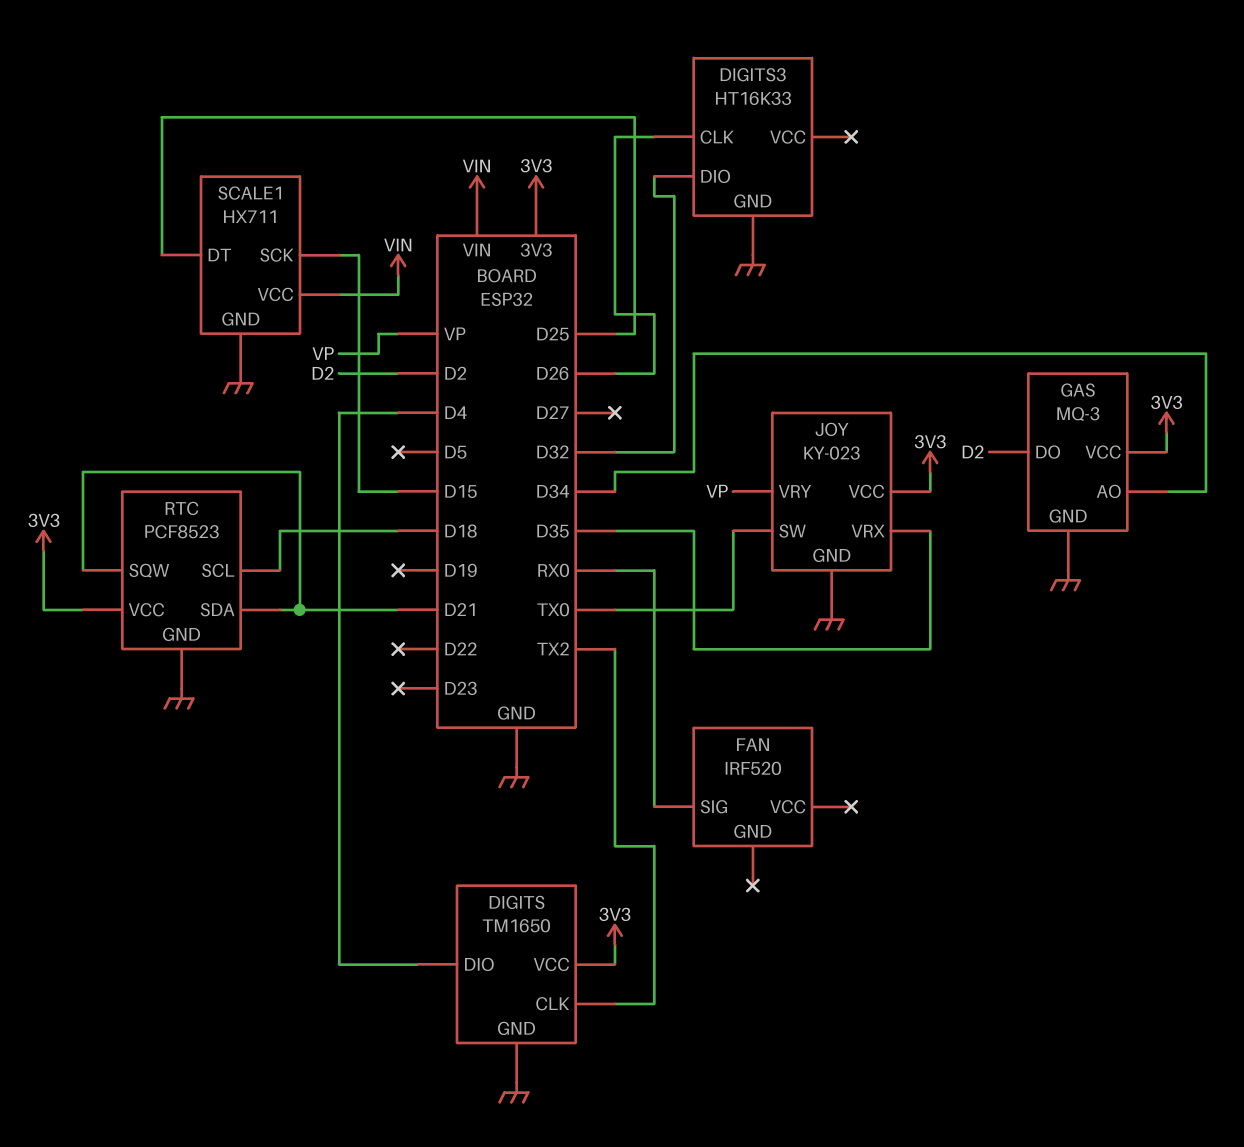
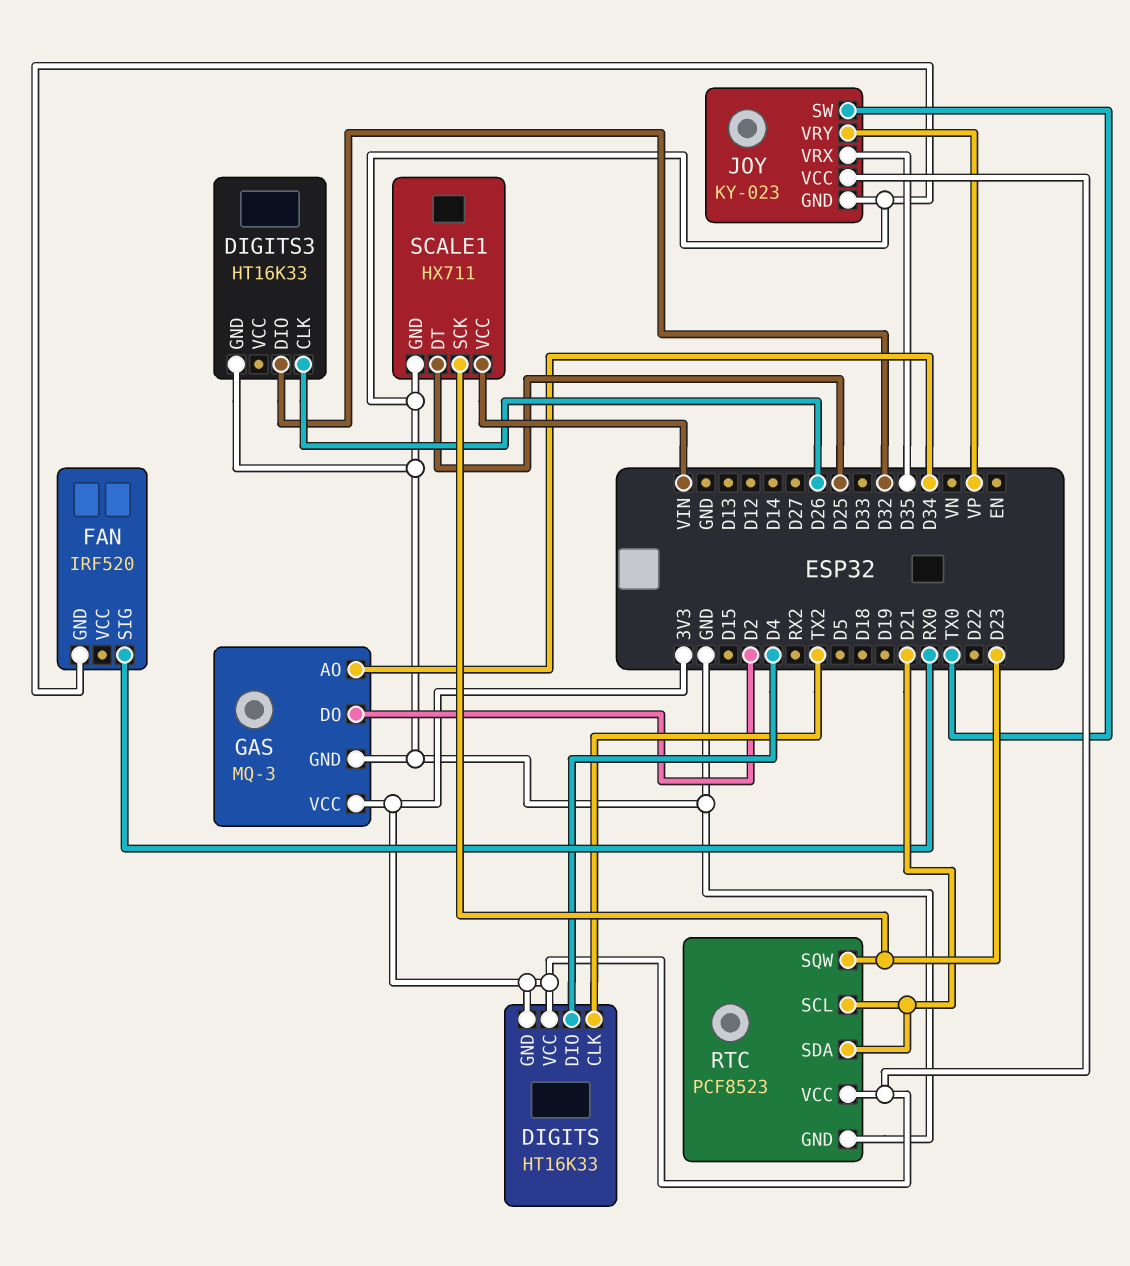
DIGITS: TM1650 -> HT16K33
DIGITS pin GND: GND -> 3V3
FAN pin GND: none -> GND
RTC pin SCL: D18 -> D21
RTC pin SQW: D21 -> D23
SCALE1 pin SCK: D15 -> D23

